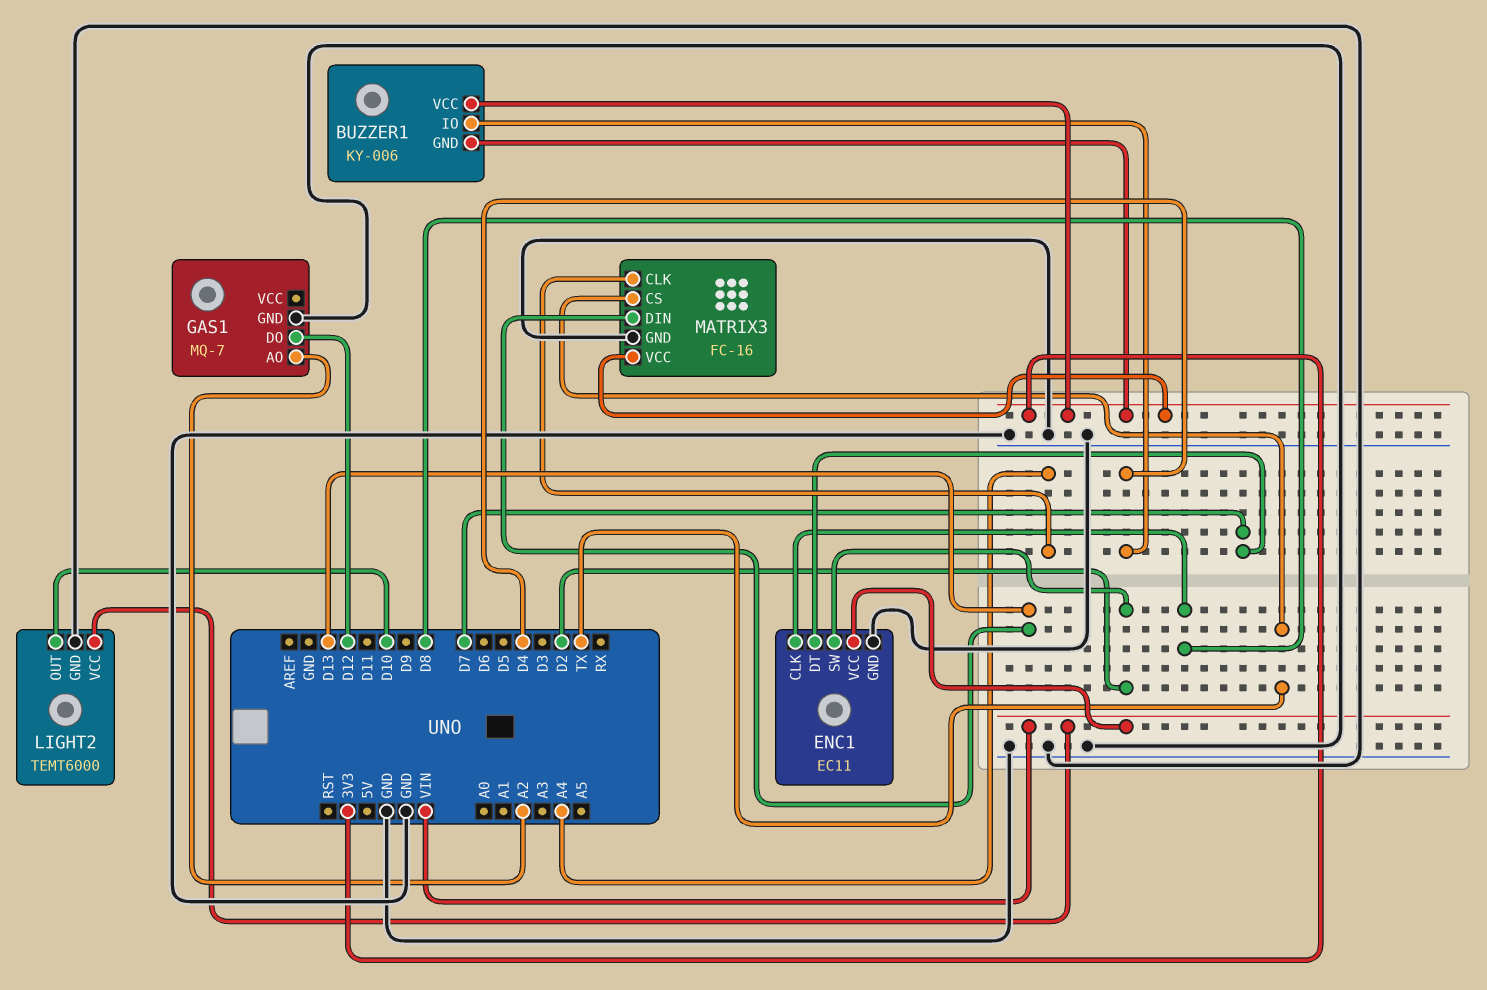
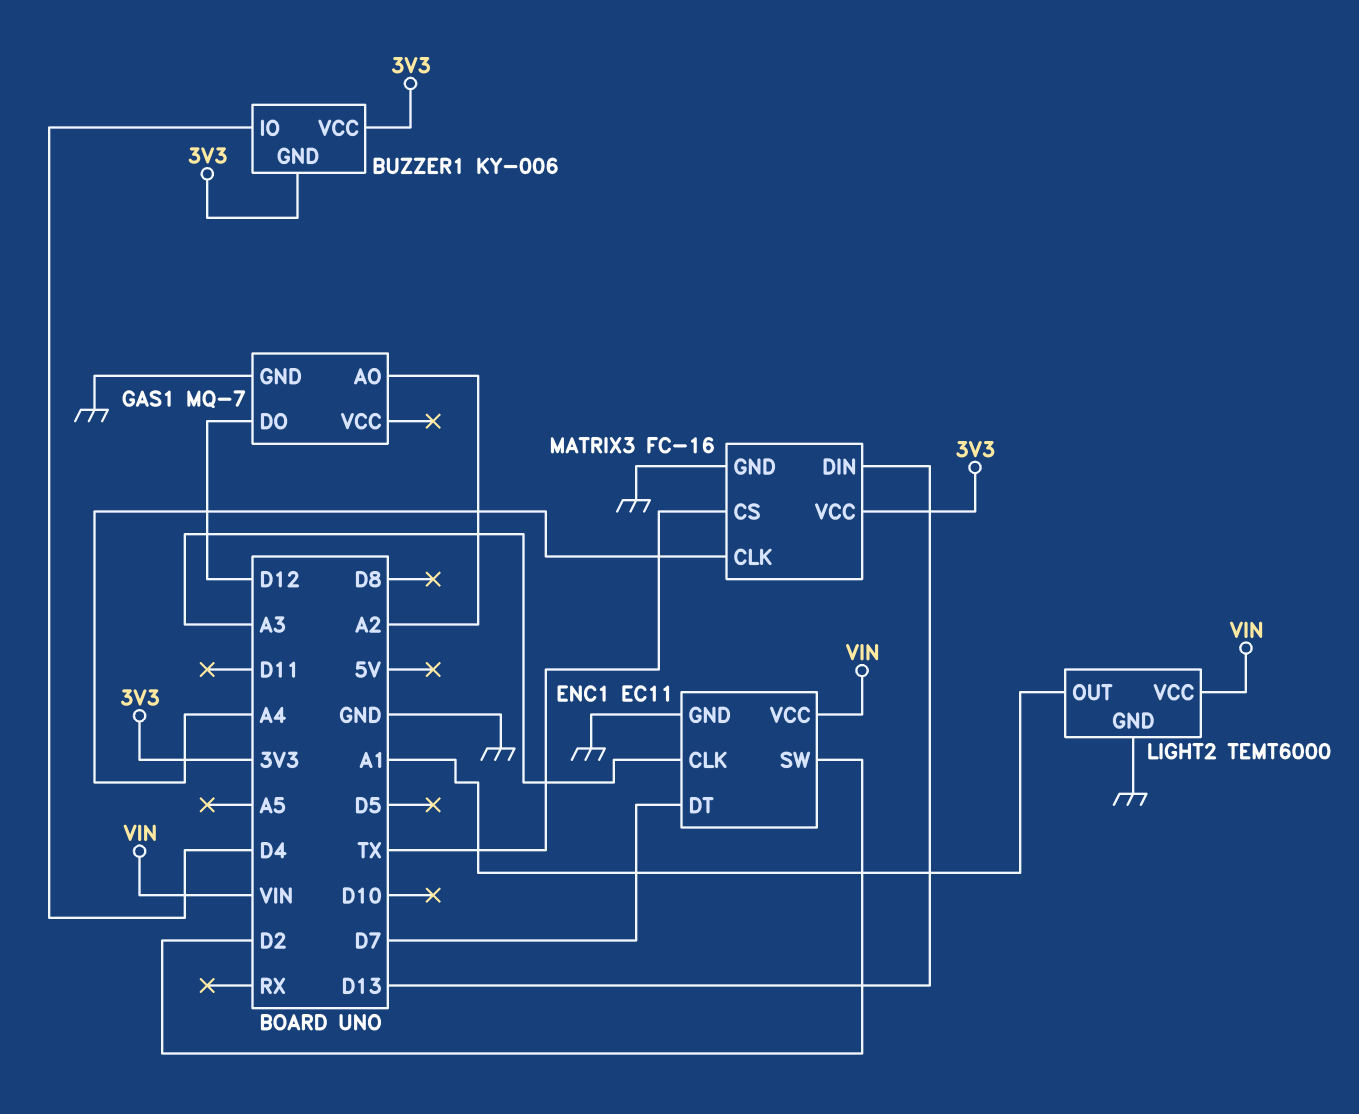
ENC1 pin CLK: D8 -> A3
LIGHT2 pin OUT: D10 -> A1

